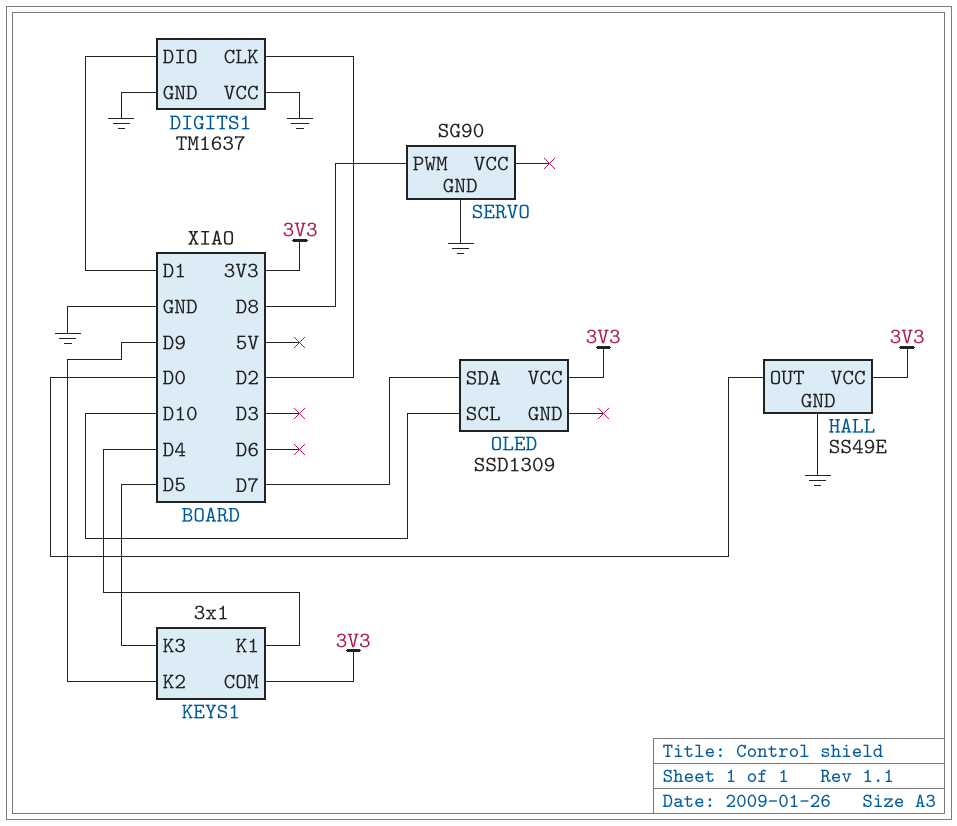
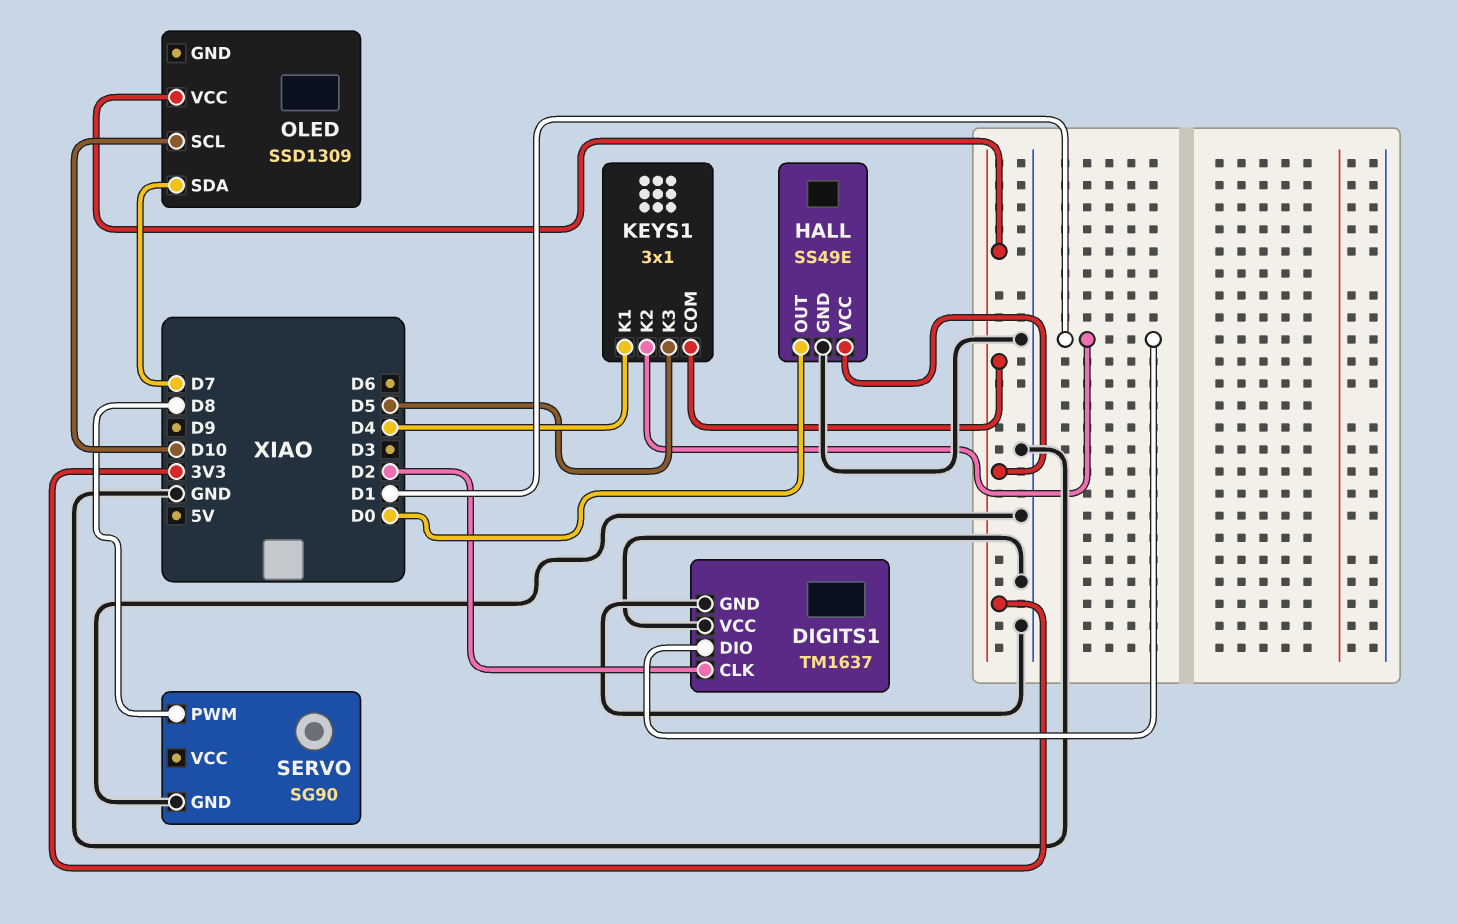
KEYS1 pin K2: D9 -> D1

